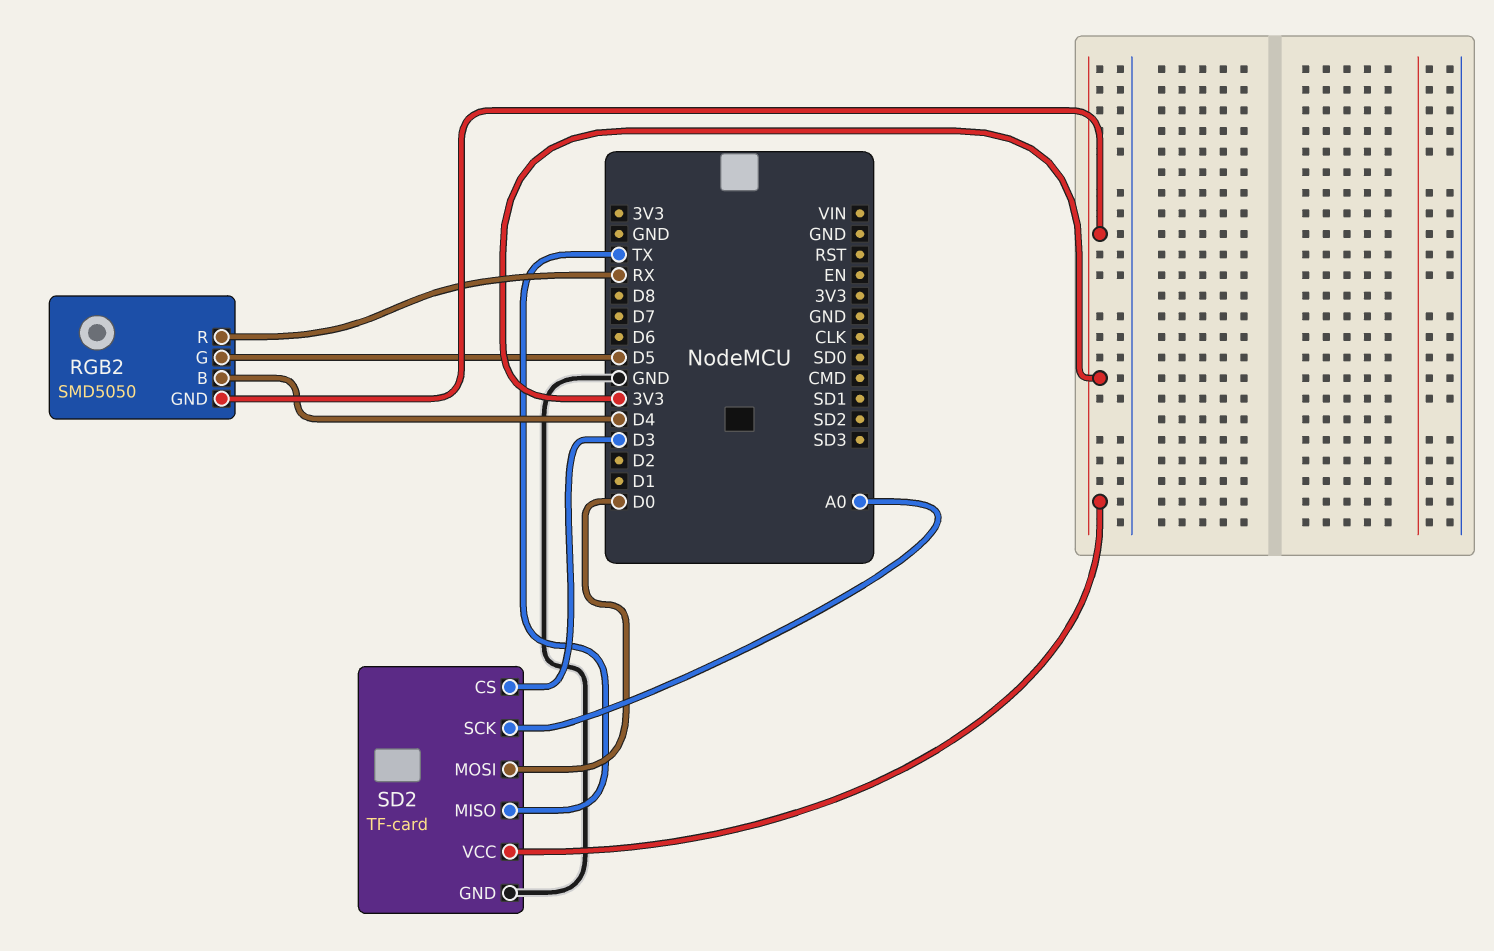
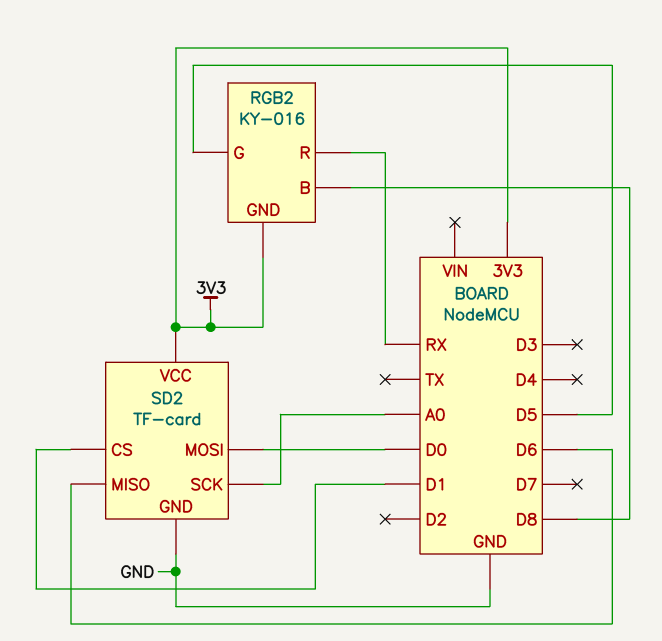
RGB2: SMD5050 -> KY-016
RGB2 pin B: D4 -> D8
SD2 pin CS: D3 -> D1
SD2 pin MISO: TX -> D6

